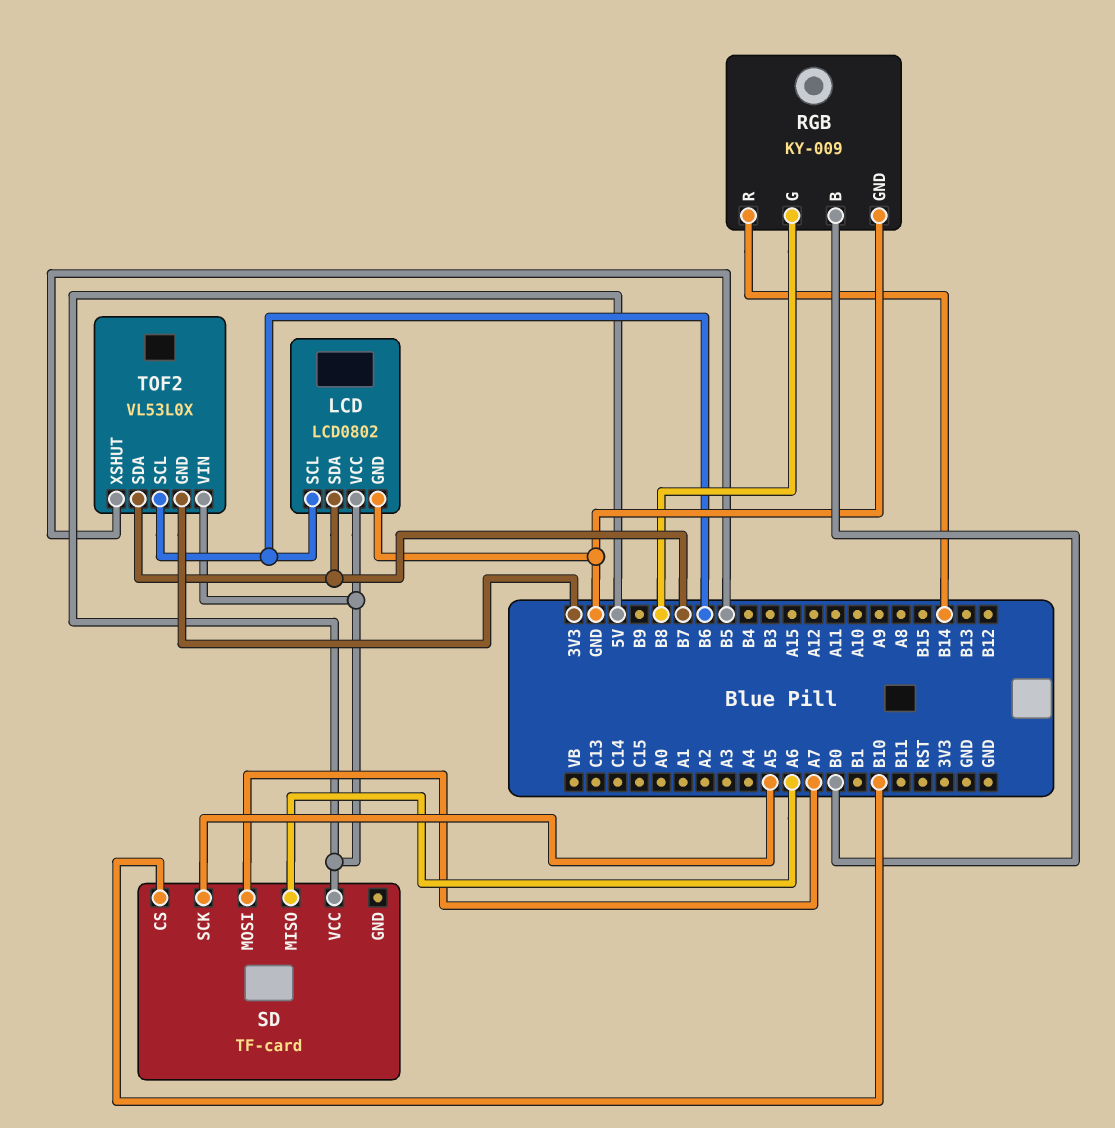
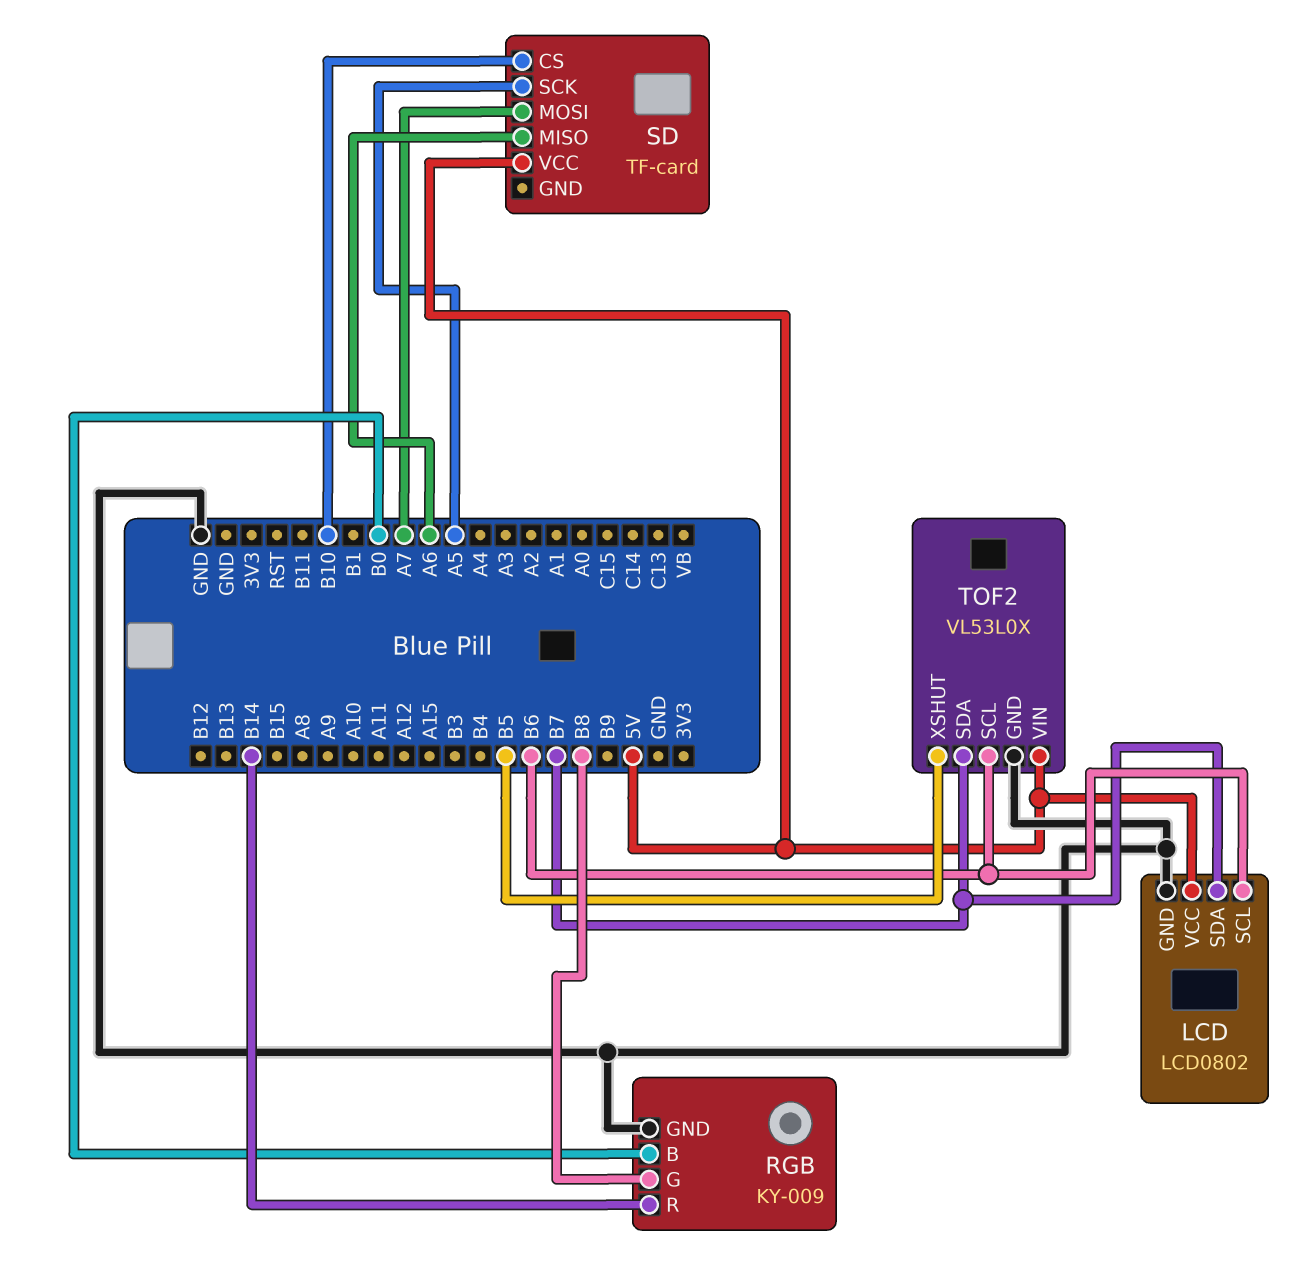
TOF2 pin GND: 3V3 -> GND

